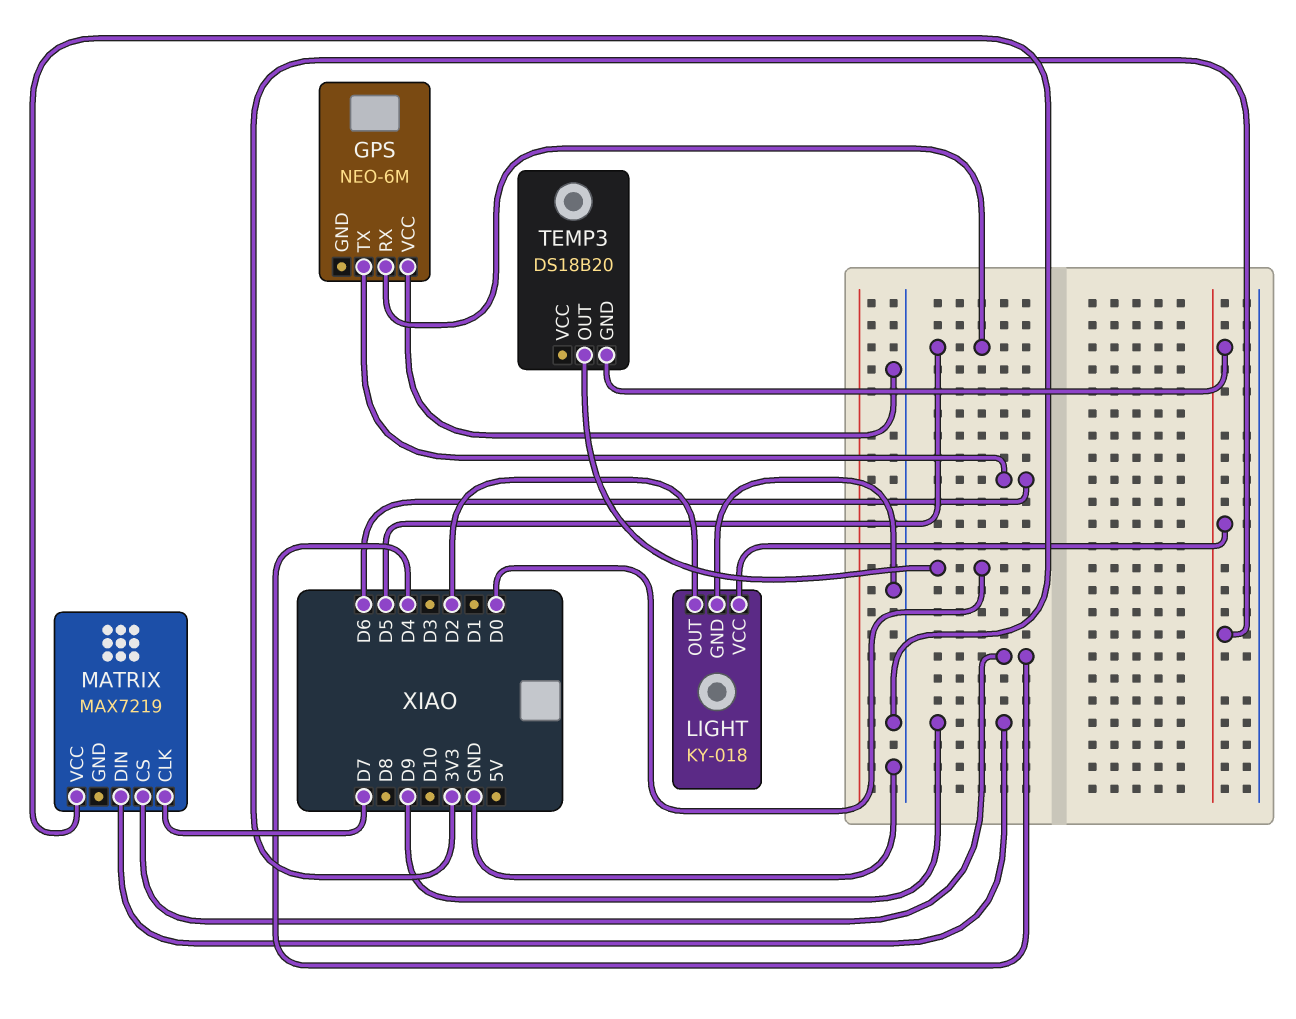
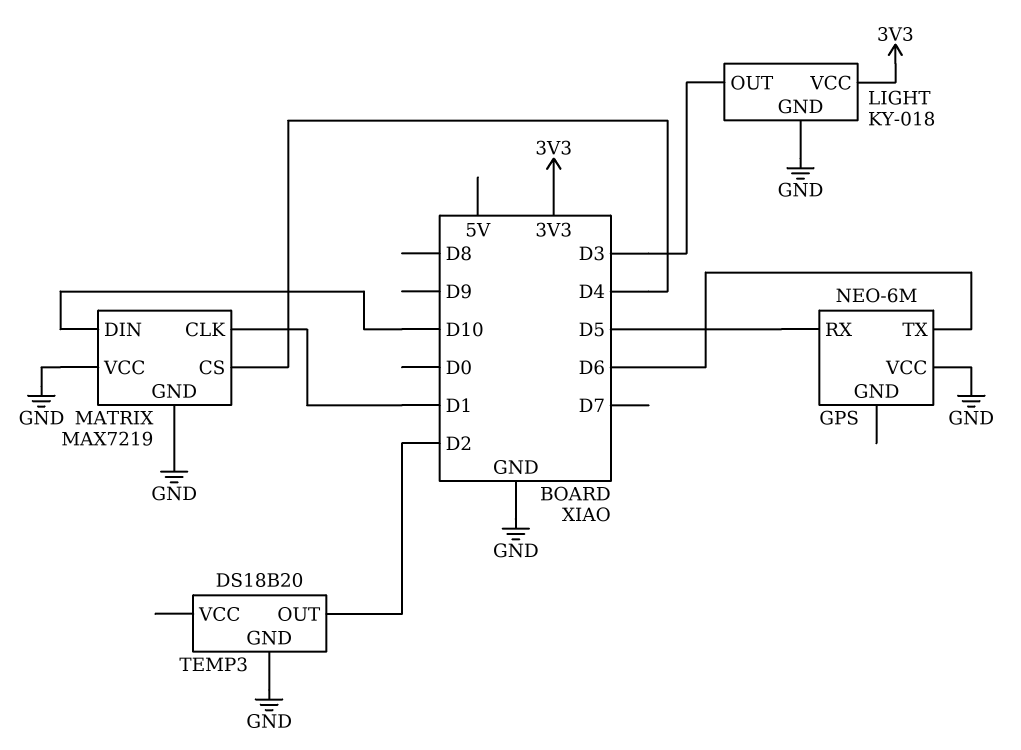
LIGHT pin OUT: D2 -> D3
MATRIX pin CLK: D7 -> D1
MATRIX pin DIN: D9 -> D10
MATRIX pin GND: none -> GND
TEMP3 pin GND: 3V3 -> GND
TEMP3 pin OUT: D0 -> D2

